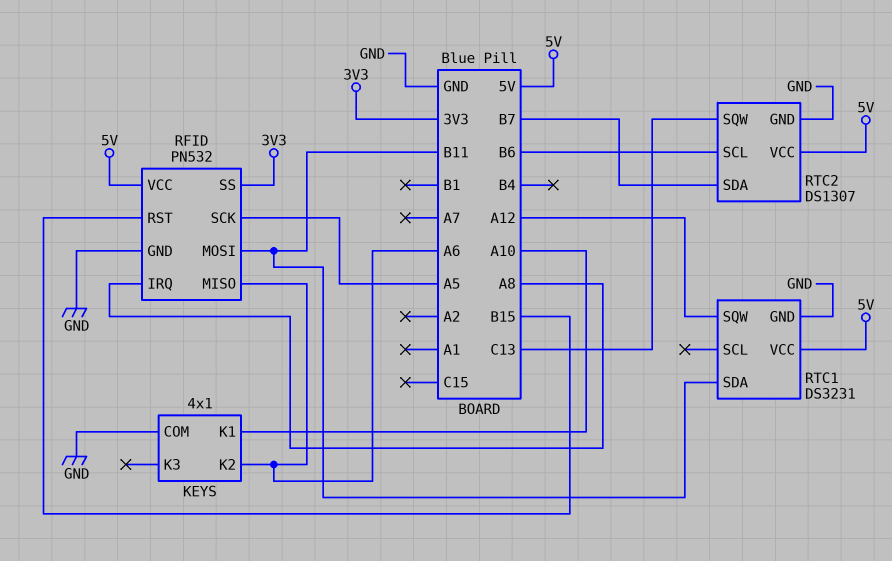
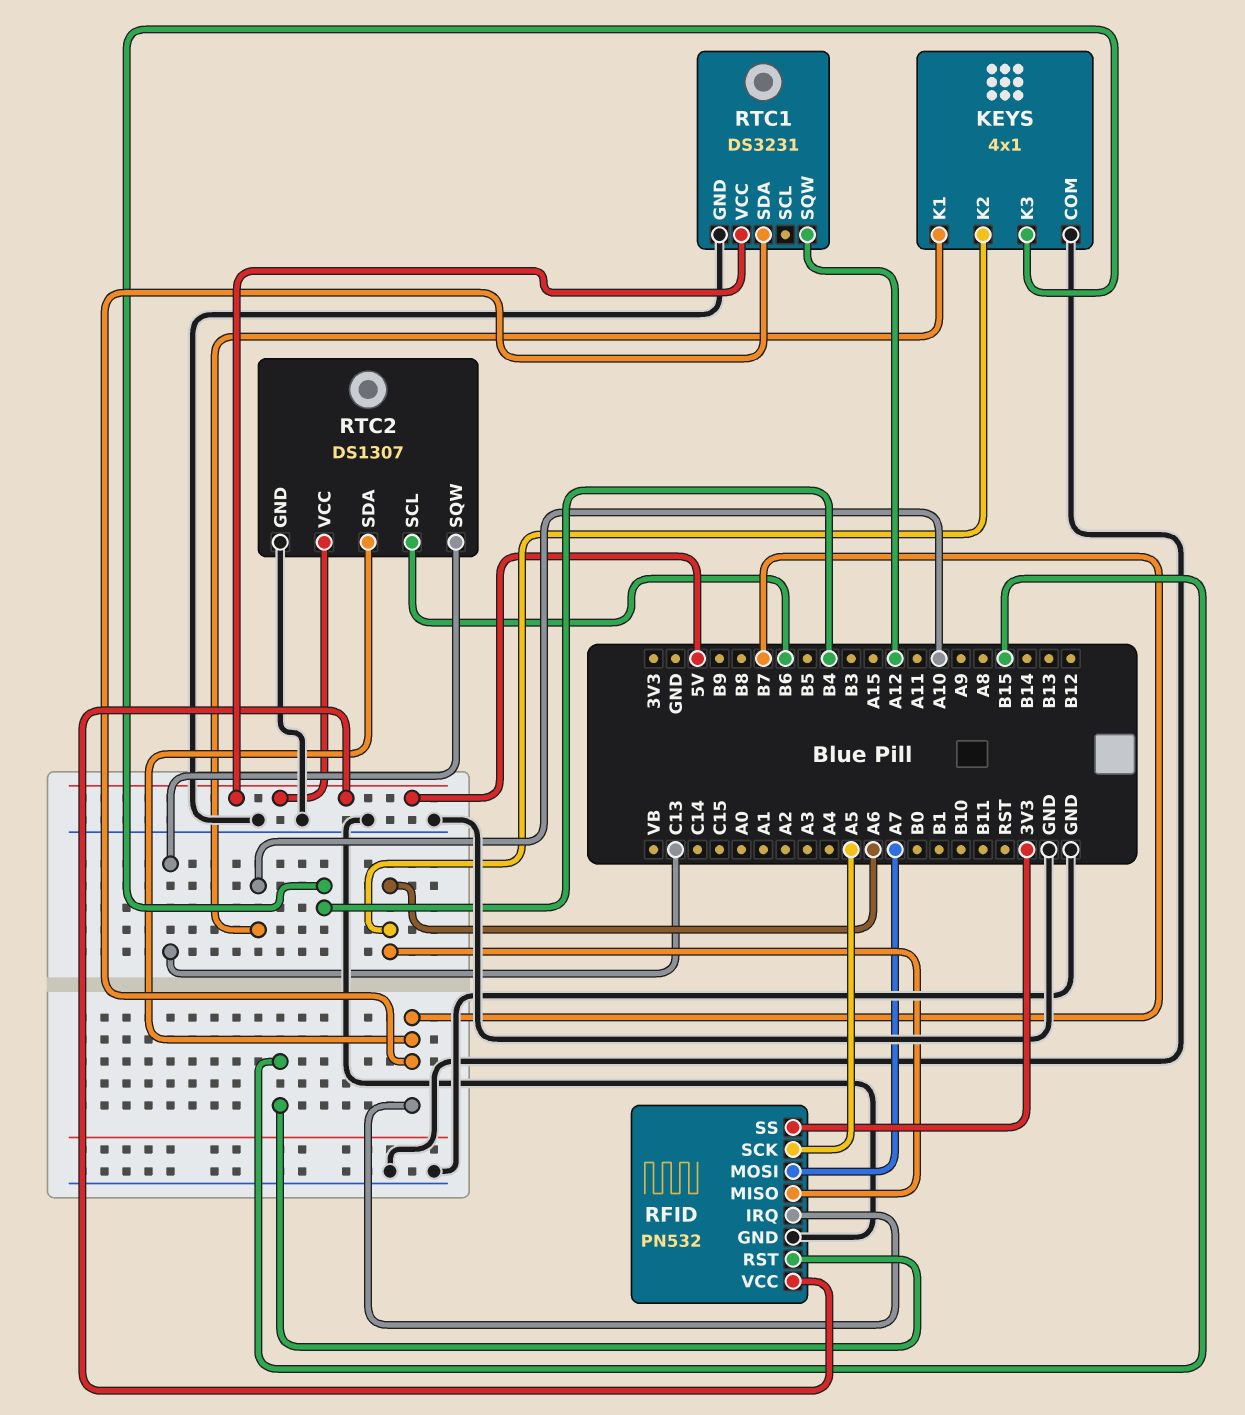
KEYS pin K3: none -> B4
RFID pin IRQ: A8 -> B7
RFID pin MOSI: B11 -> A7
RTC1 pin SDA: B11 -> B7

